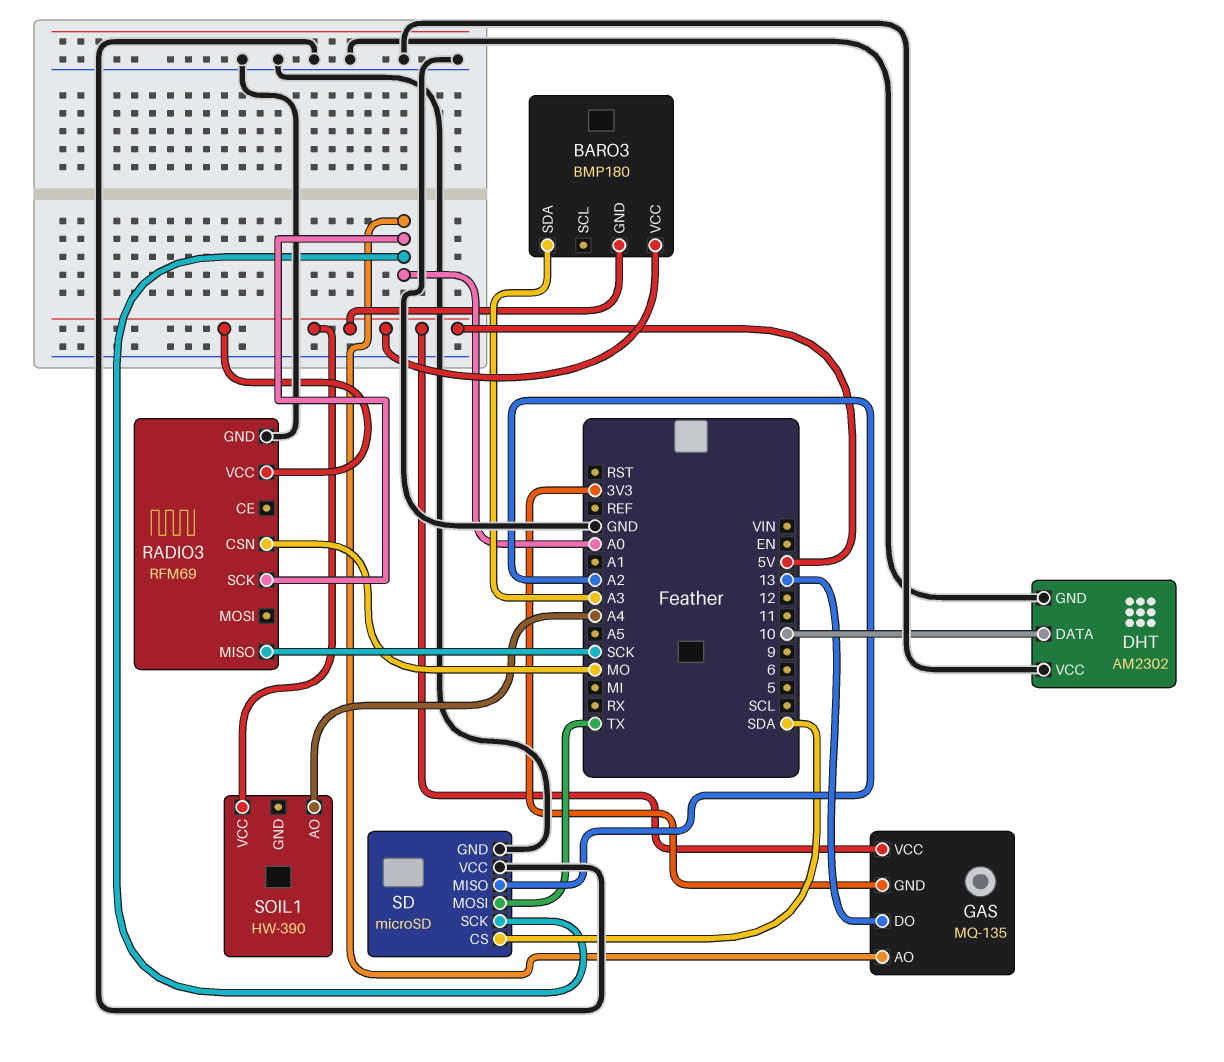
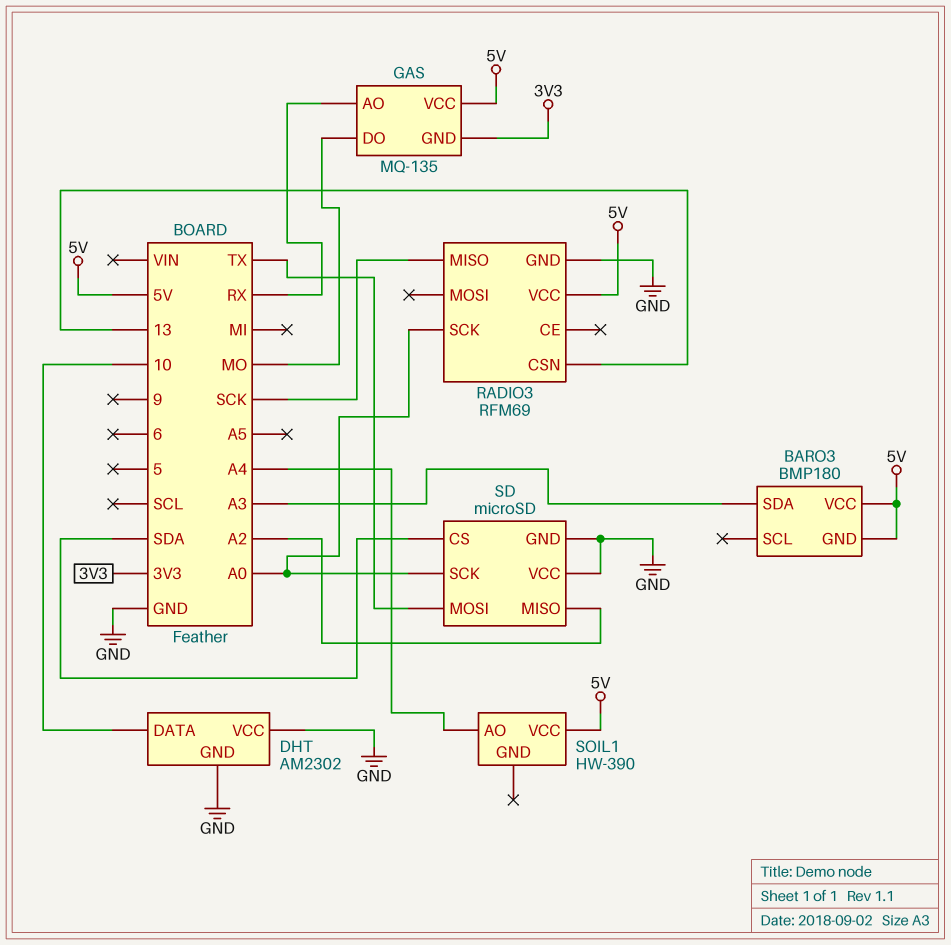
GAS pin AO: A0 -> RX
GAS pin DO: 13 -> MO
RADIO3 pin CSN: MO -> 13

